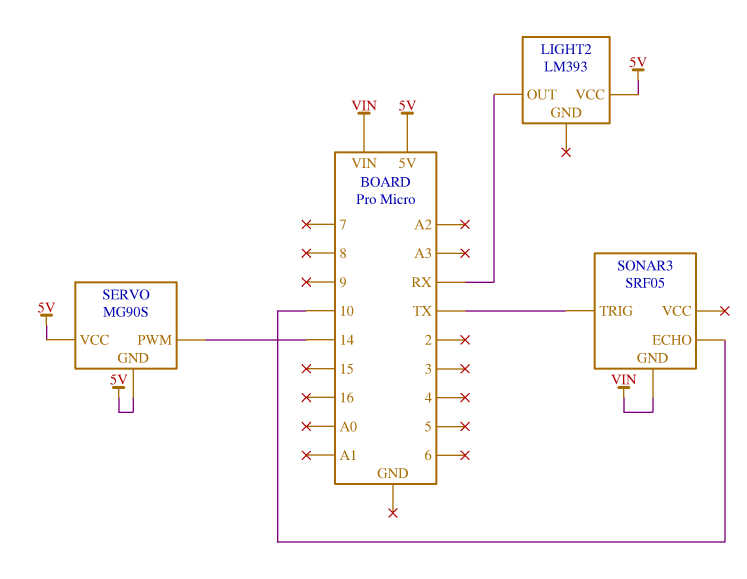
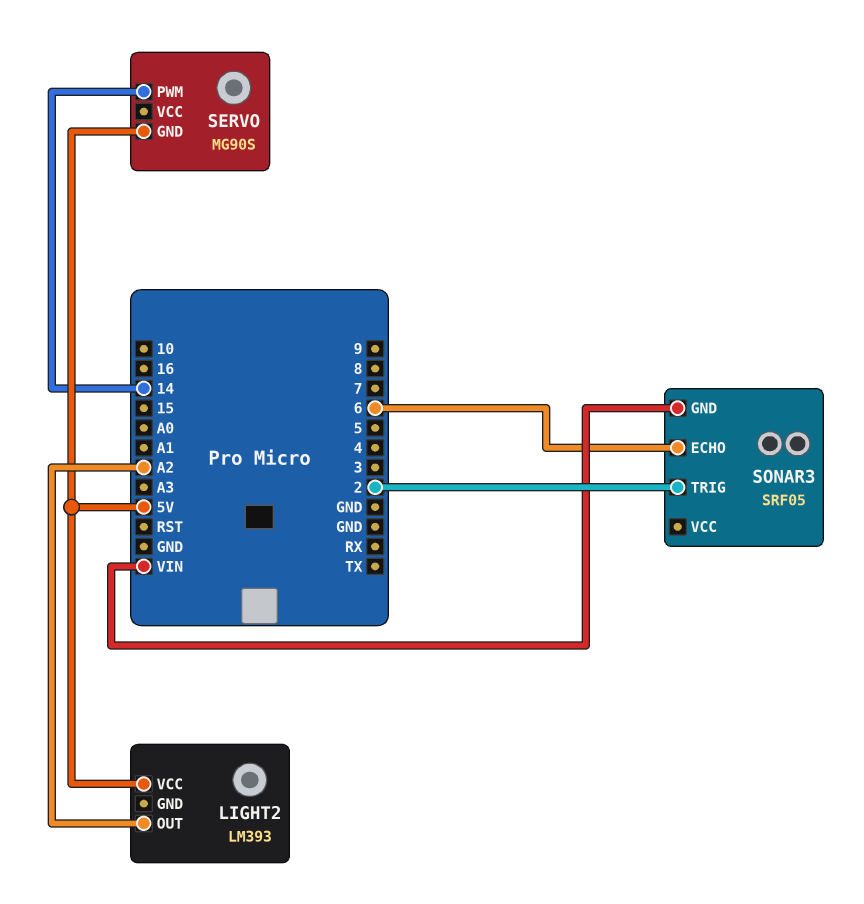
LIGHT2 pin OUT: RX -> A2
SERVO pin VCC: 5V -> none
SONAR3 pin ECHO: 10 -> 6
SONAR3 pin TRIG: TX -> 2

